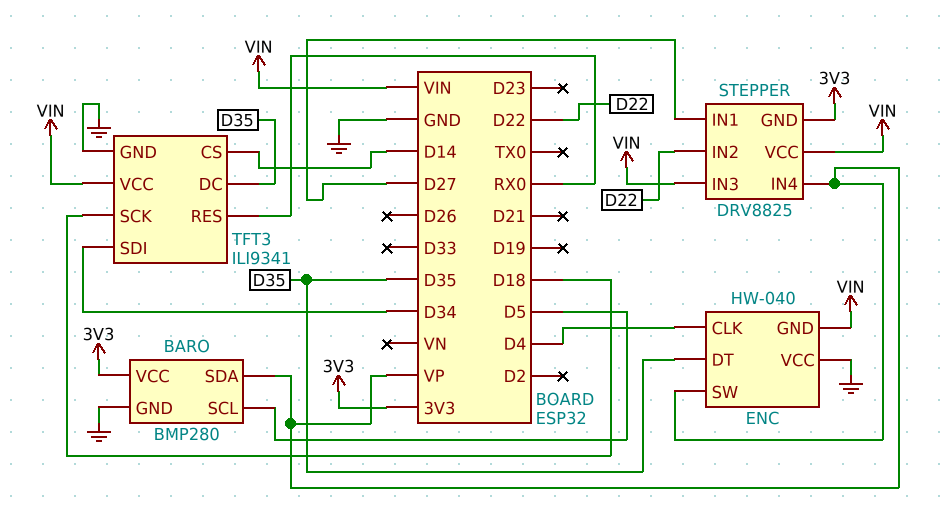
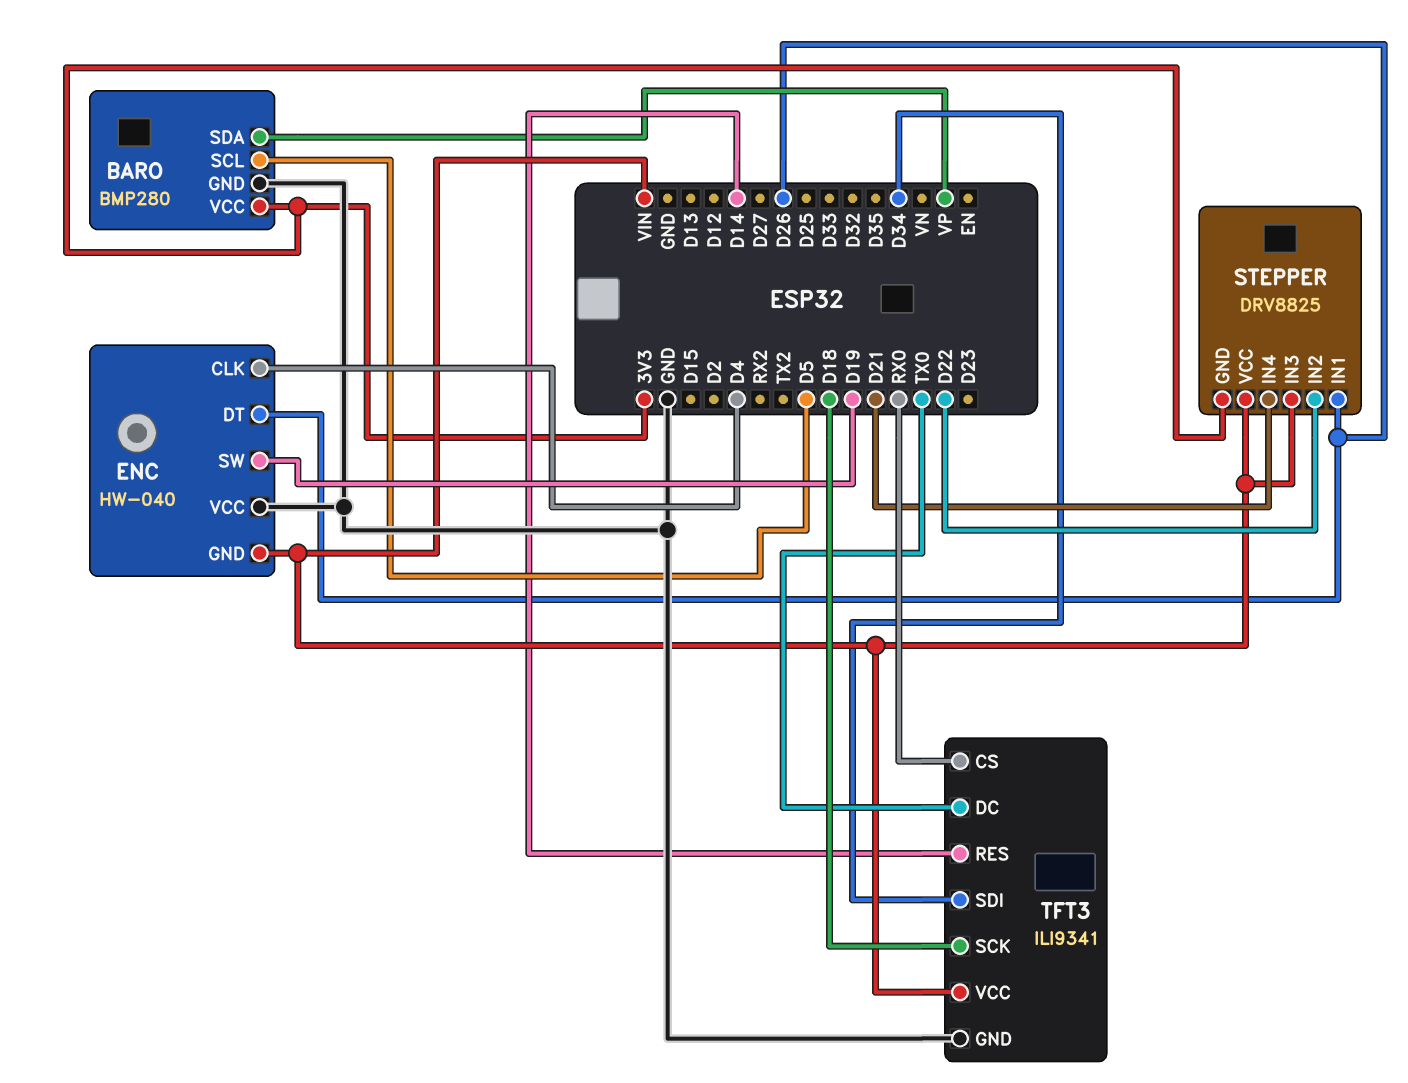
ENC pin DT: D35 -> D26
ENC pin SW: VP -> D19
STEPPER pin IN1: D27 -> D26
STEPPER pin IN4: VP -> D21
TFT3 pin CS: D14 -> RX0
TFT3 pin DC: D35 -> TX0
TFT3 pin RES: RX0 -> D14

